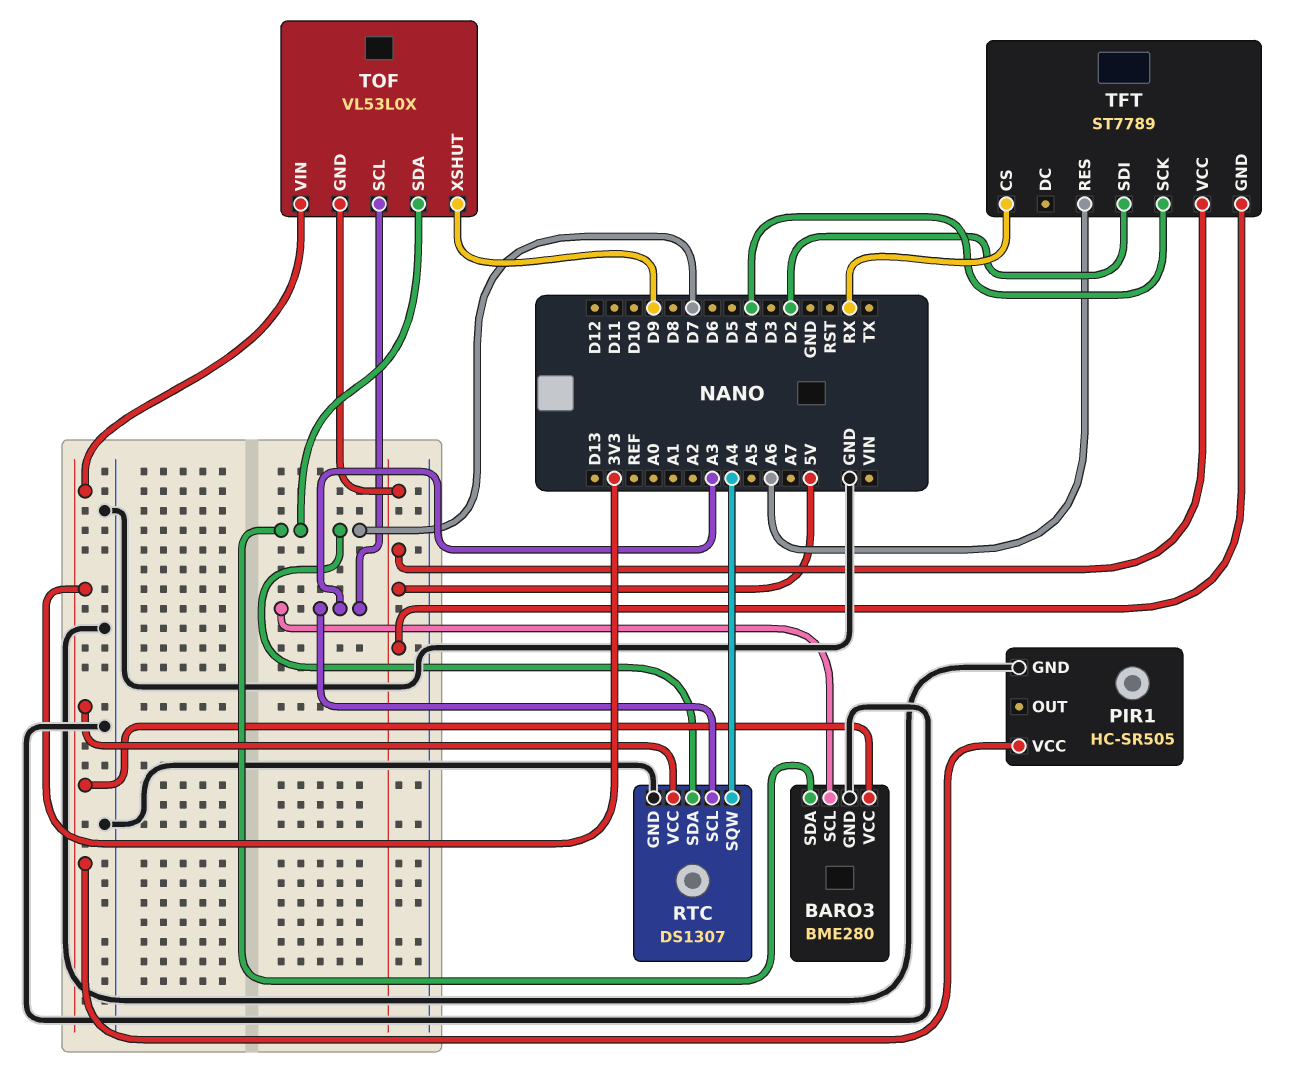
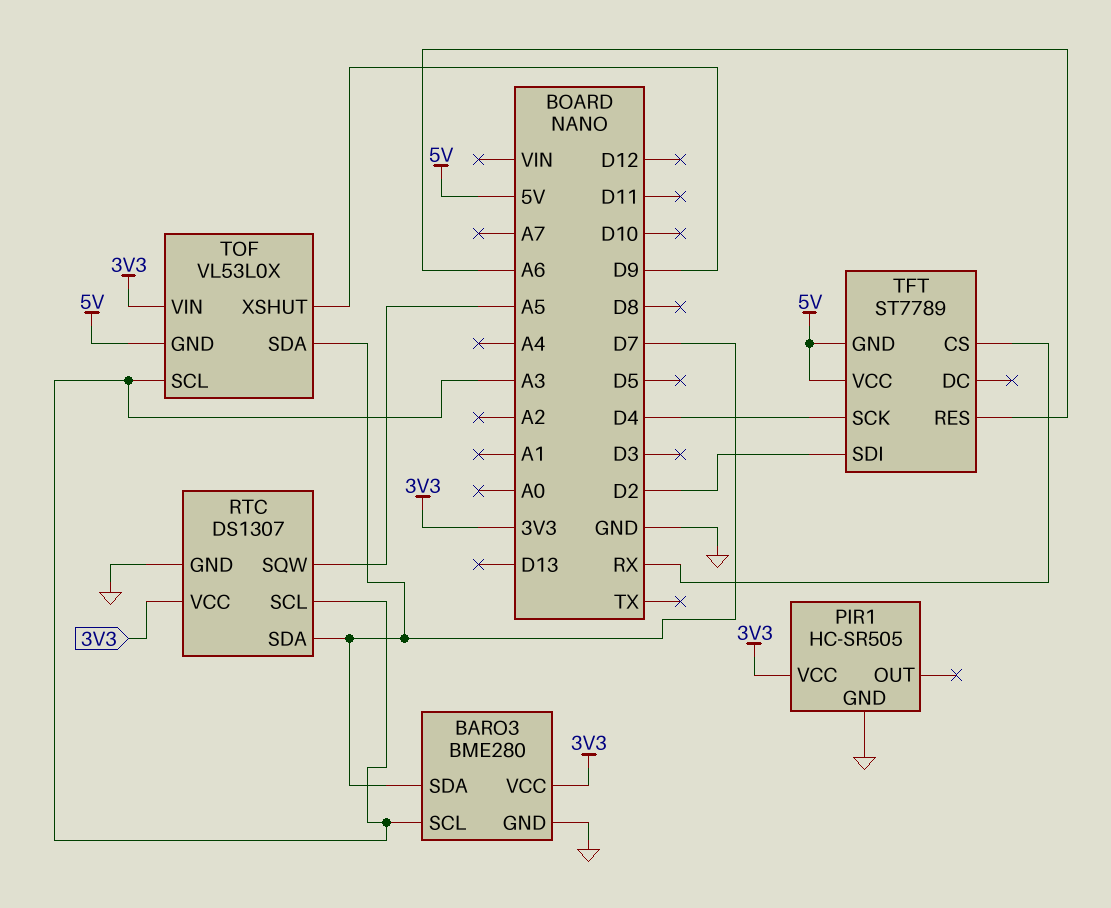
RTC pin SQW: A4 -> A5

